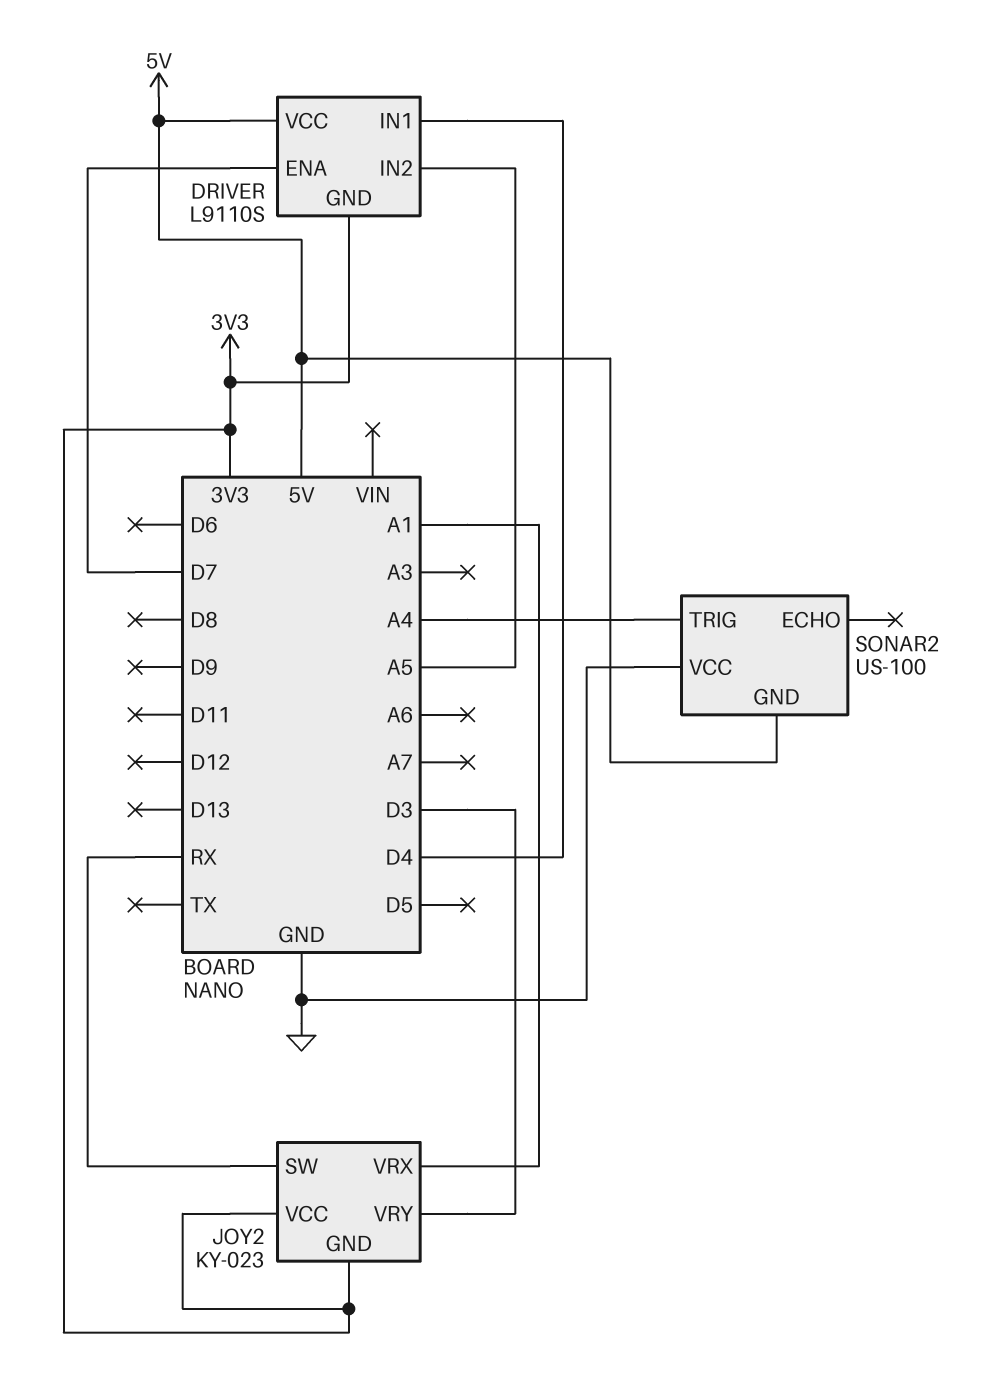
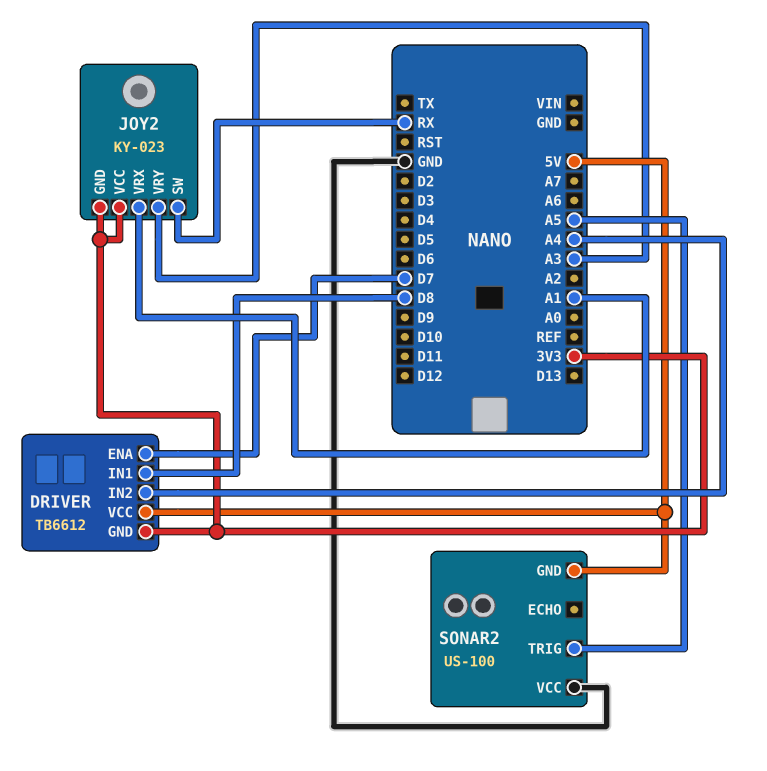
DRIVER: L9110S -> TB6612
DRIVER pin IN1: D4 -> D8
DRIVER pin IN2: A5 -> A4
JOY2 pin VRY: D3 -> A3
SONAR2 pin TRIG: A4 -> A5

